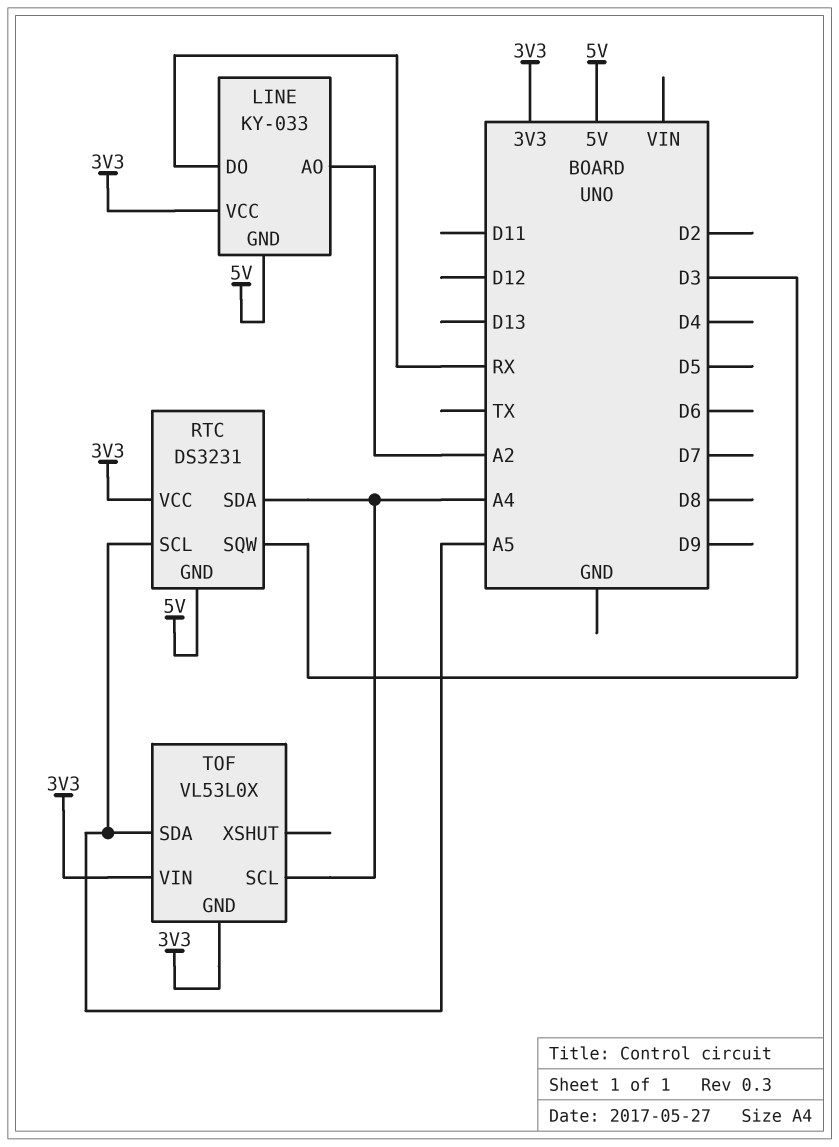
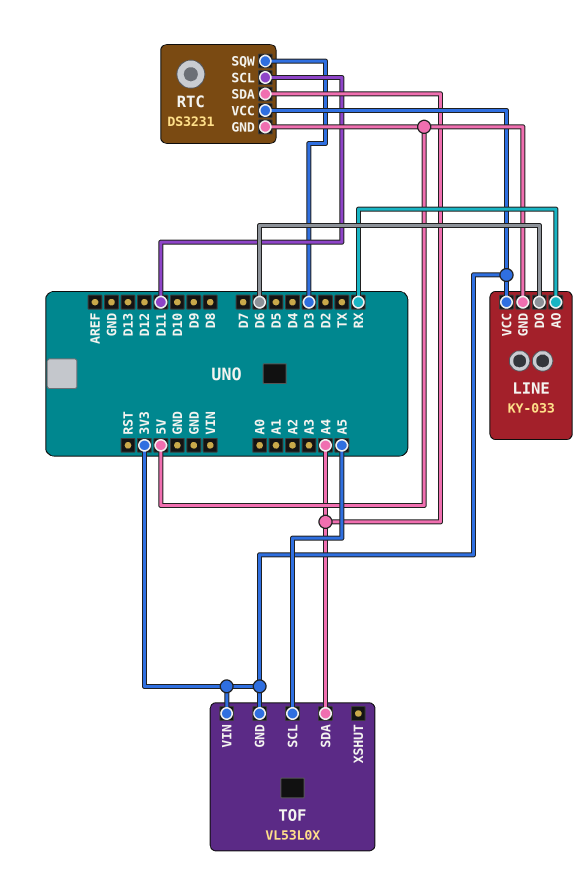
LINE pin AO: A2 -> RX
LINE pin DO: RX -> D6
RTC pin SCL: A5 -> D11
TOF pin SCL: A4 -> A5
TOF pin SDA: A5 -> A4

